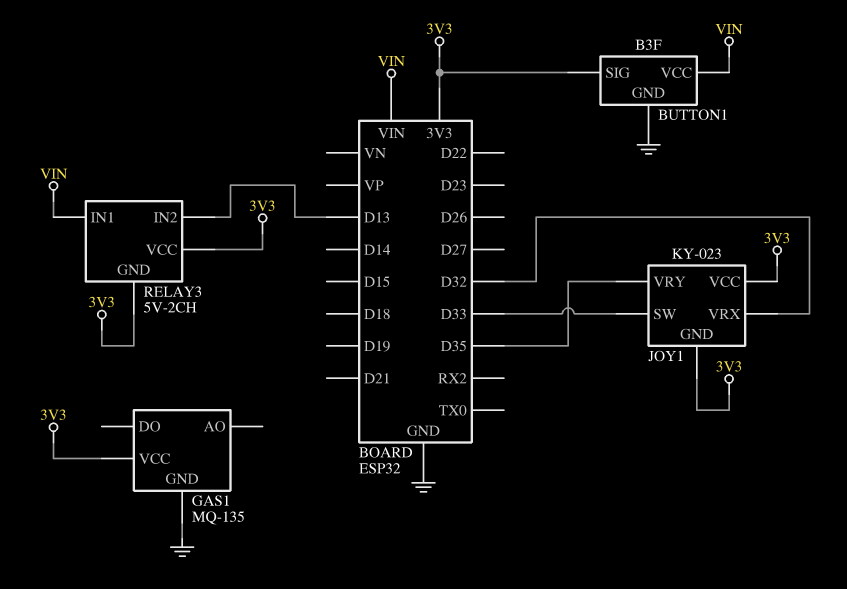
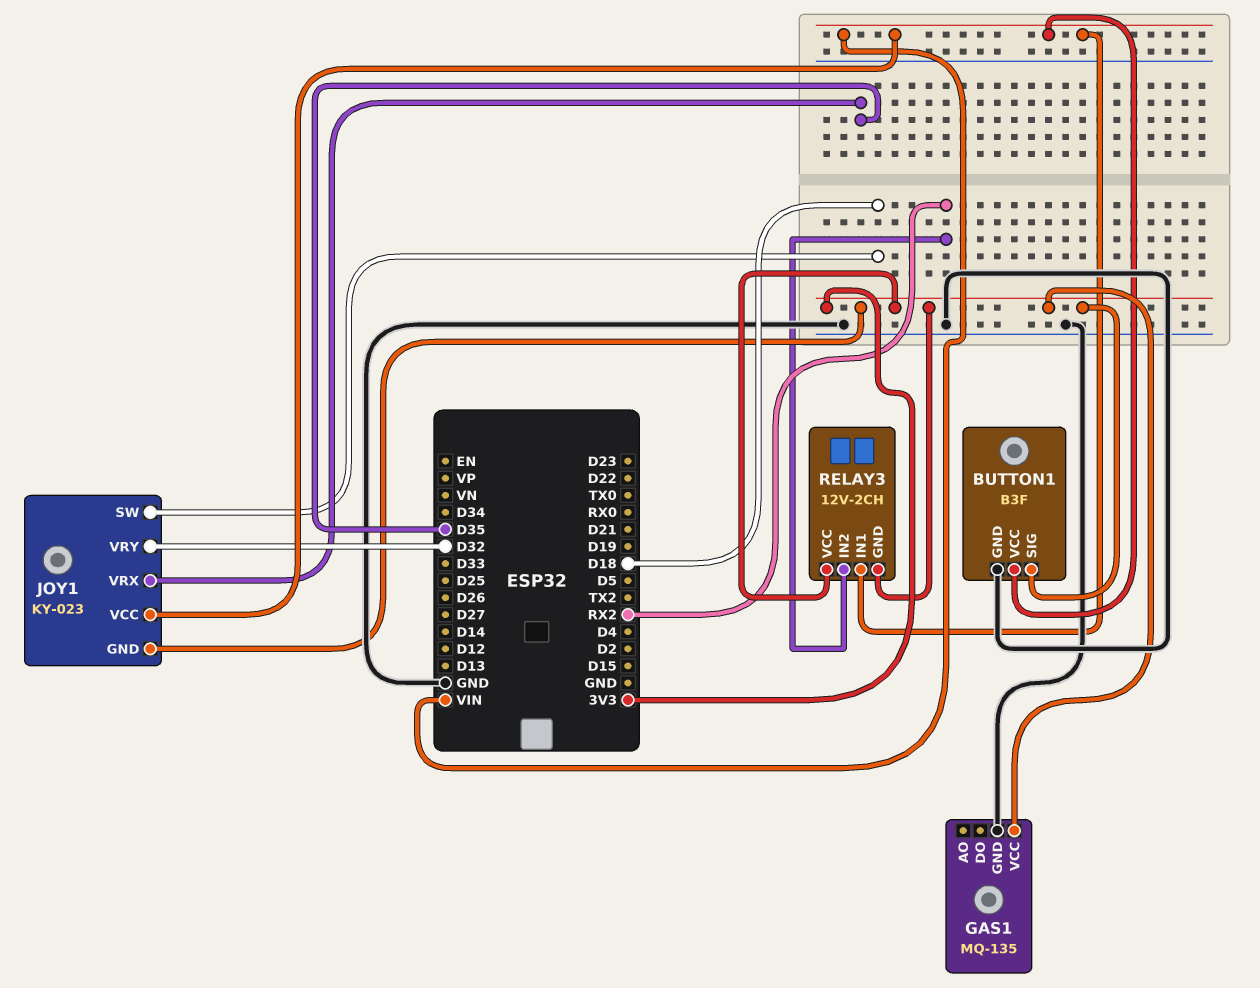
JOY1 pin SW: D33 -> D18
JOY1 pin VCC: 3V3 -> VIN
JOY1 pin VRX: D32 -> D35
JOY1 pin VRY: D35 -> D32
RELAY3: 5V-2CH -> 12V-2CH
RELAY3 pin IN2: D13 -> RX2

